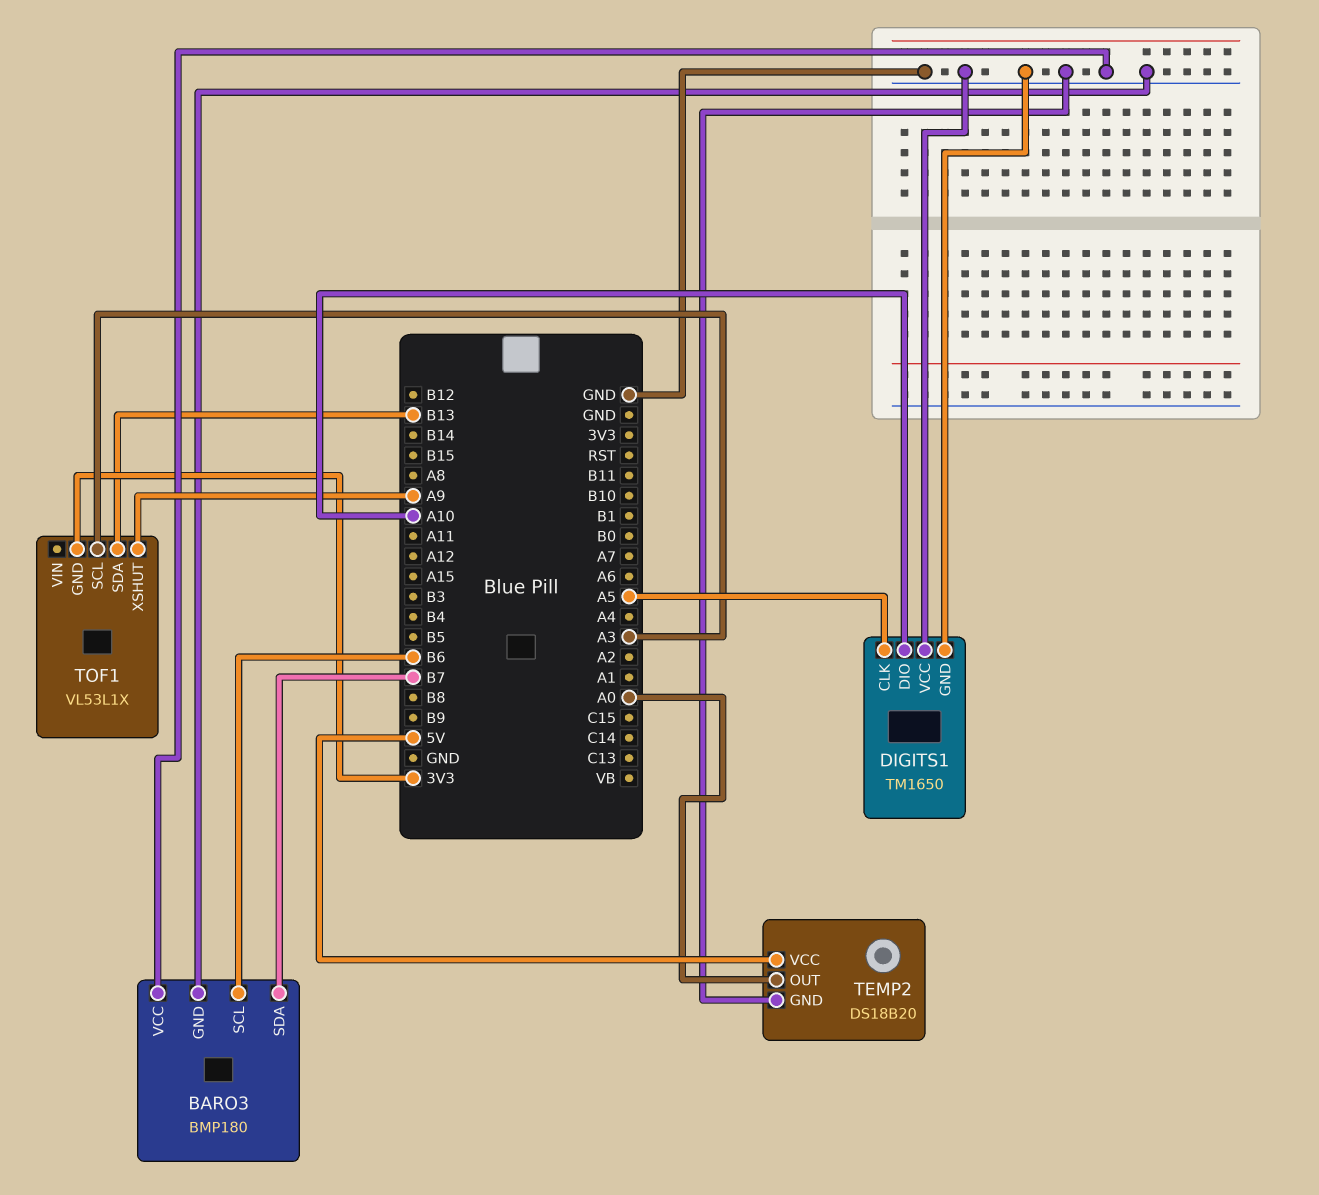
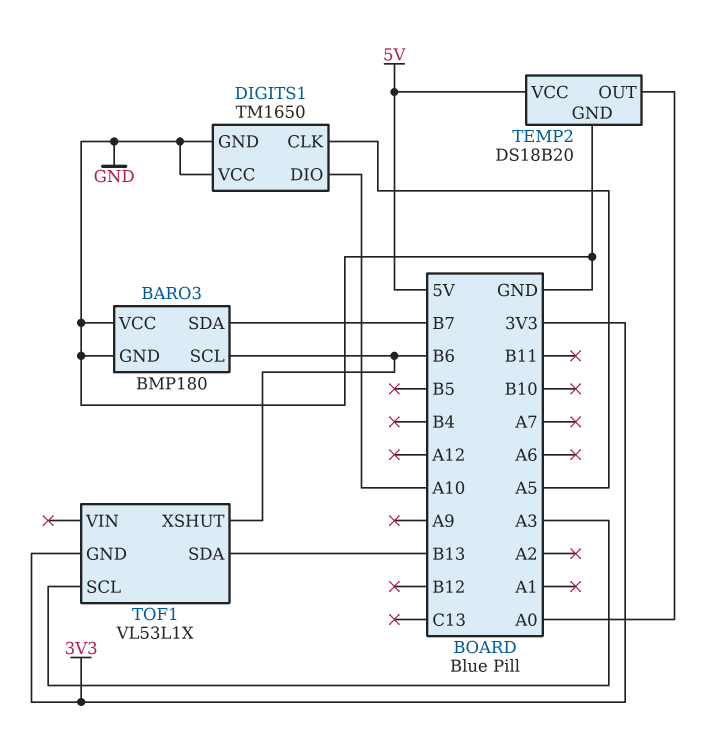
TOF1 pin XSHUT: A9 -> B6

